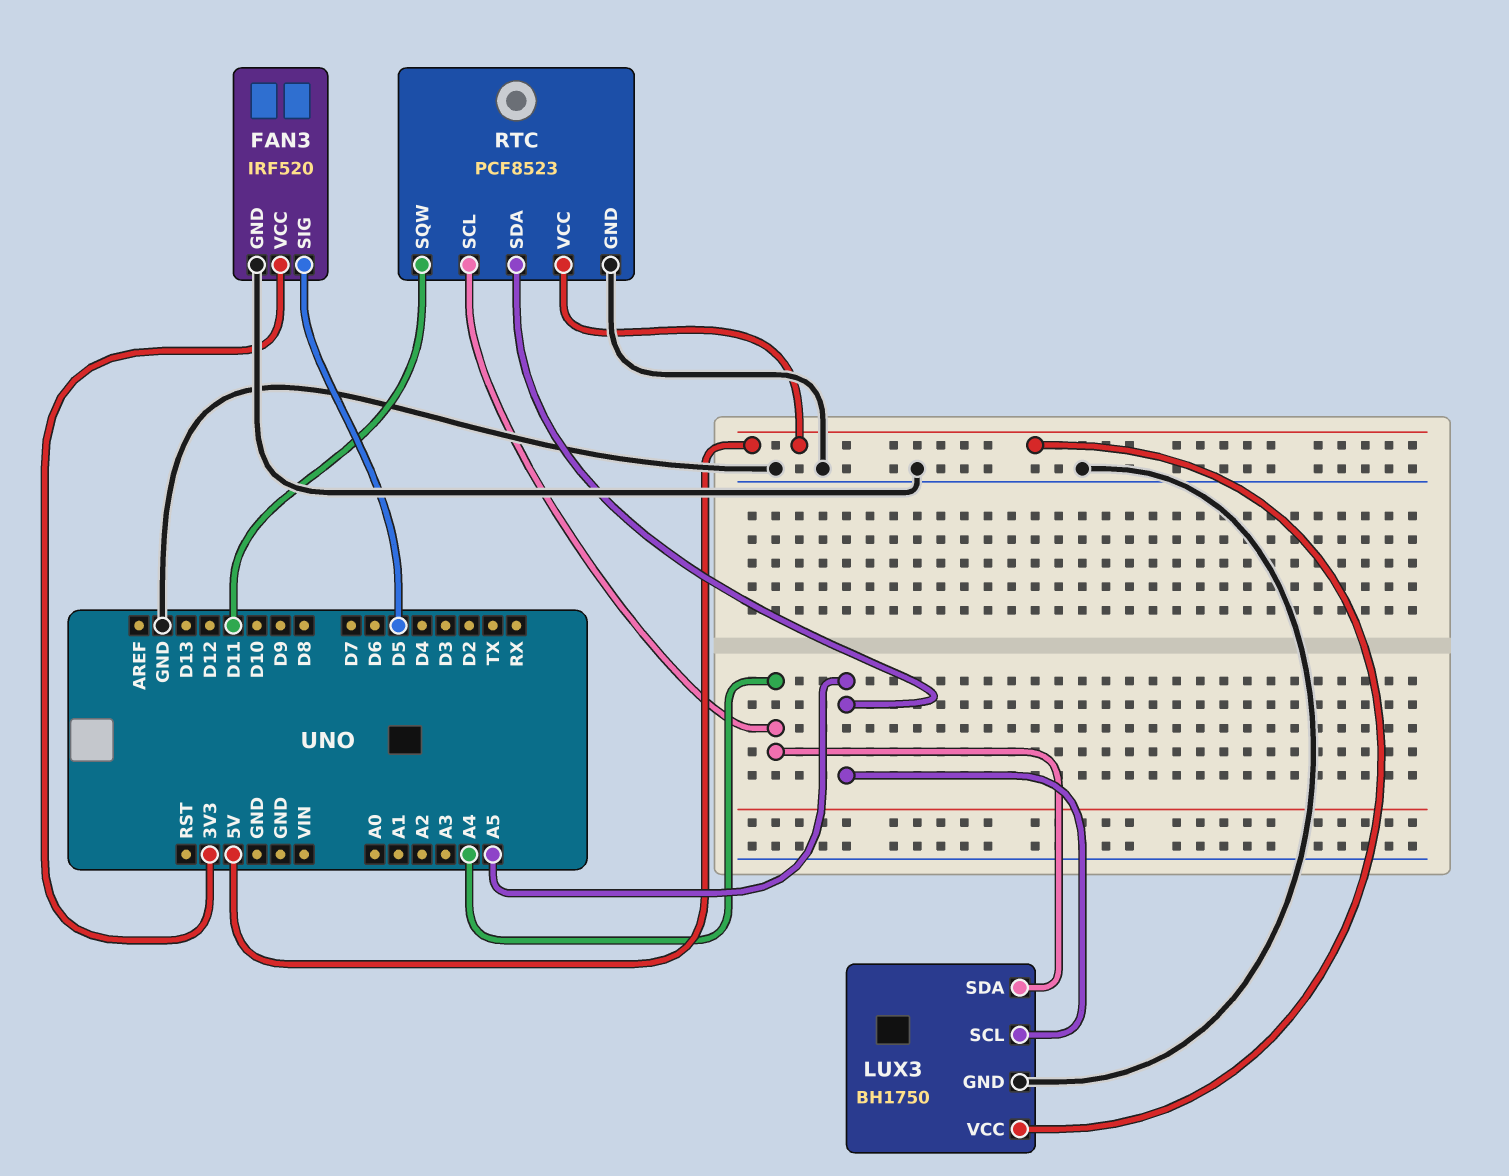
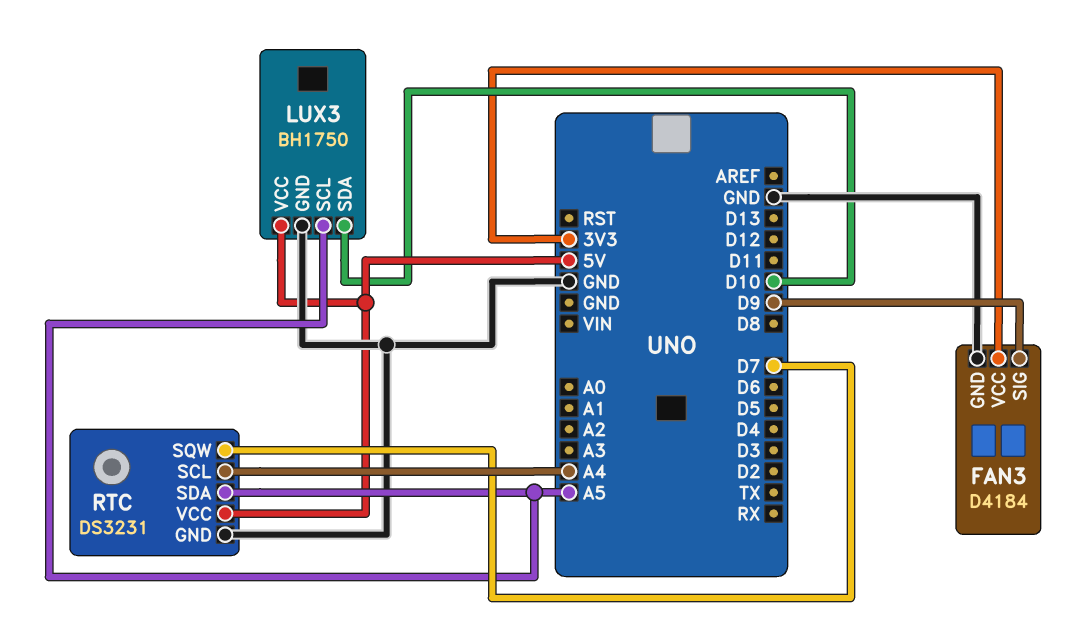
FAN3: IRF520 -> D4184
FAN3 pin SIG: D5 -> D9
LUX3 pin SDA: A4 -> D10
RTC: PCF8523 -> DS3231
RTC pin SQW: D11 -> D7

